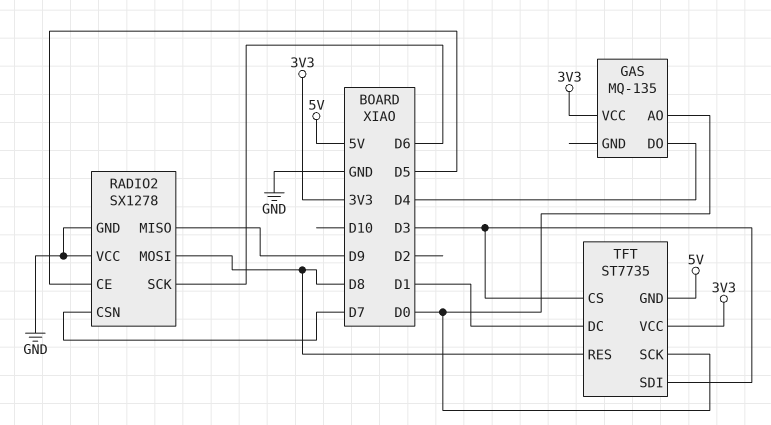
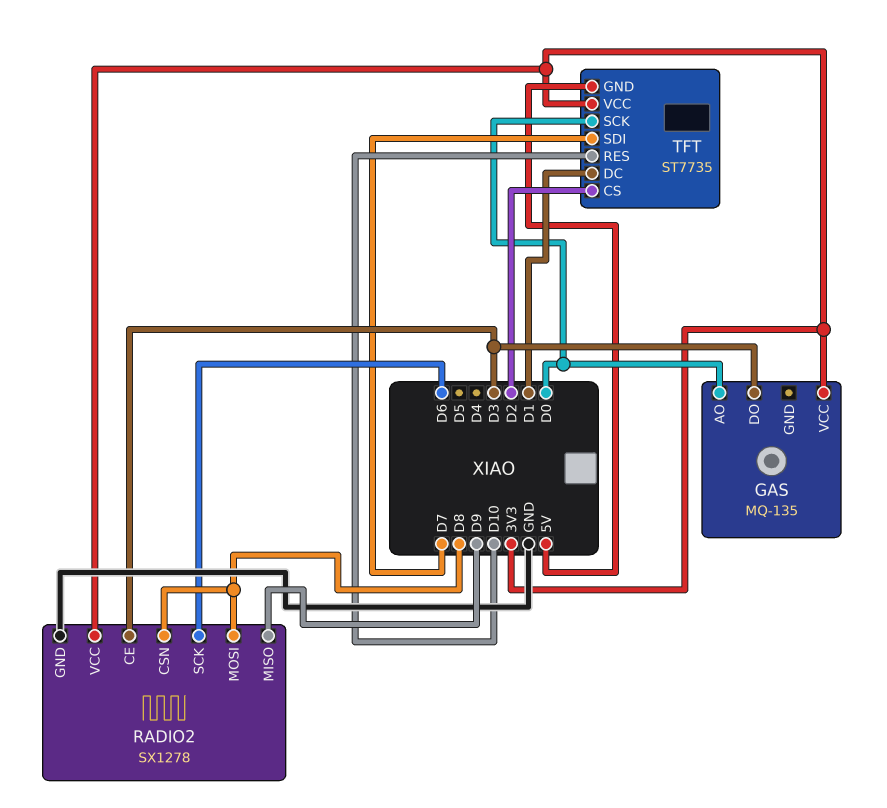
GAS pin DO: D4 -> D3
RADIO2 pin CE: D5 -> D3
RADIO2 pin CSN: D7 -> D8
RADIO2 pin VCC: GND -> 3V3
TFT pin CS: D3 -> D2
TFT pin RES: D8 -> D10
TFT pin SDI: D3 -> D7

